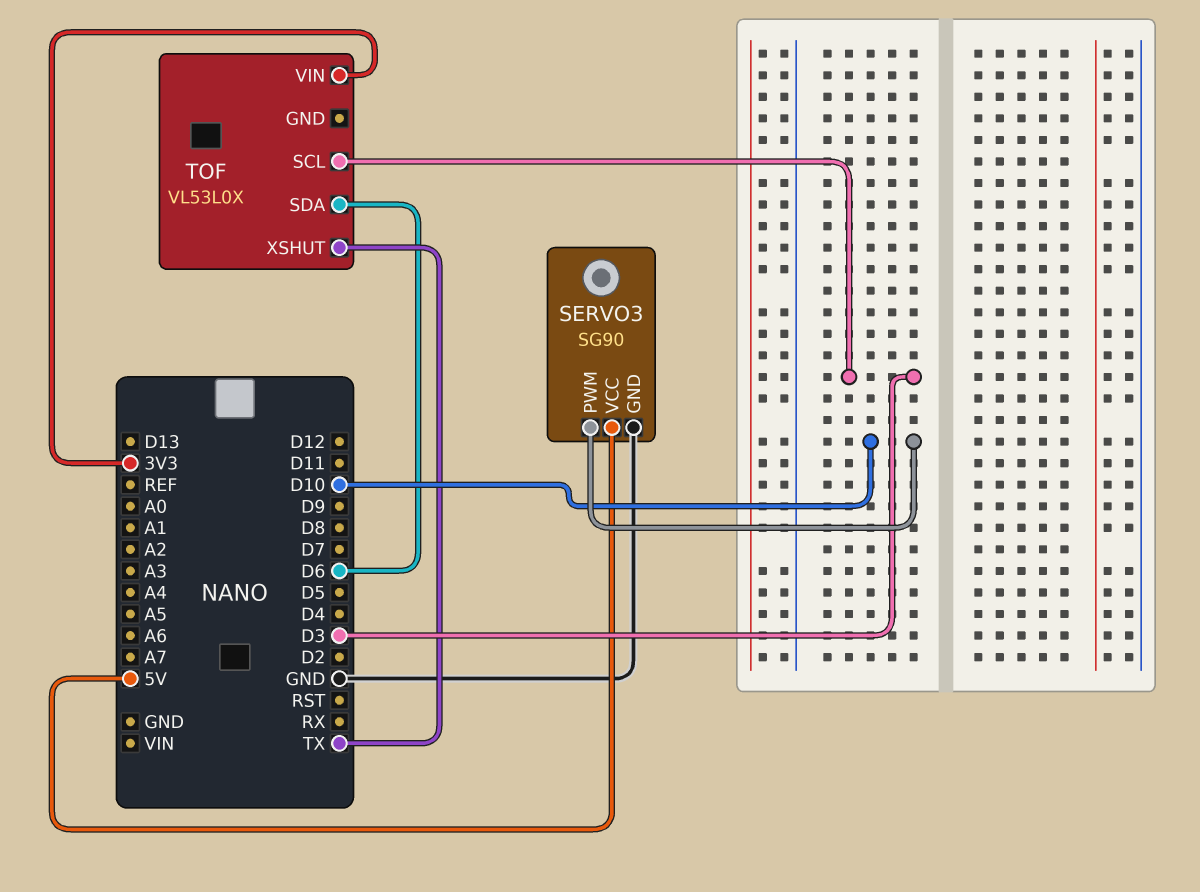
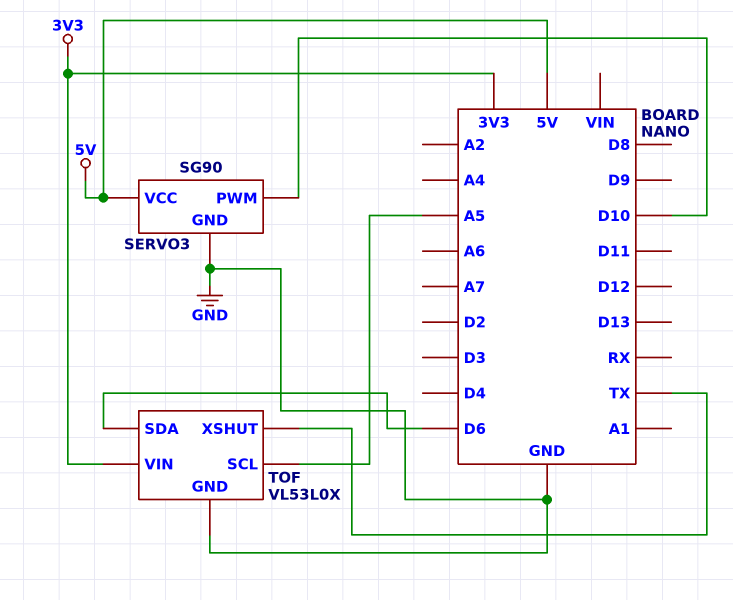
TOF pin GND: none -> GND
TOF pin SCL: D3 -> A5

